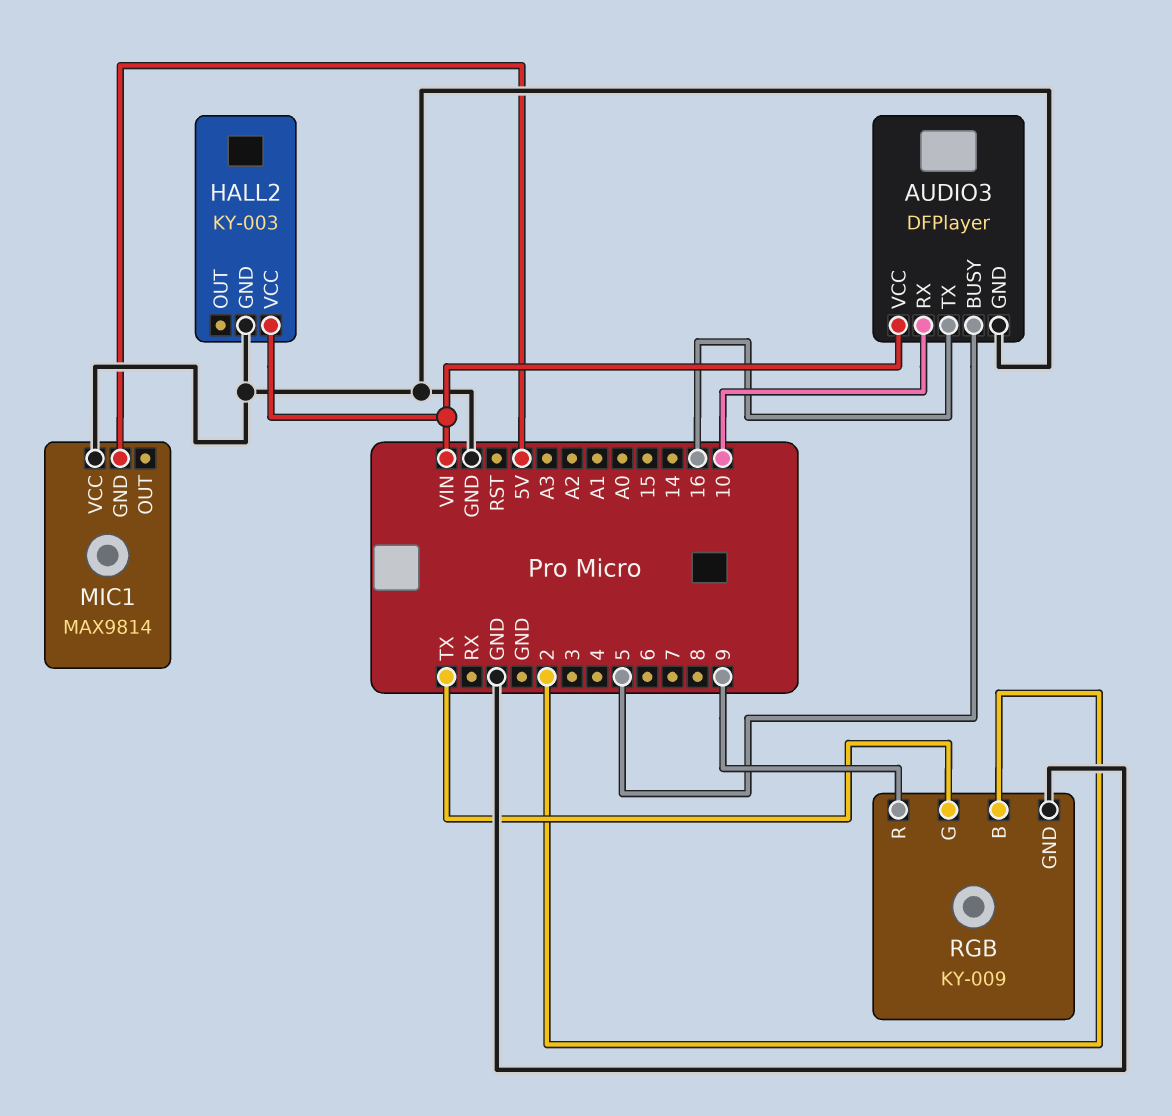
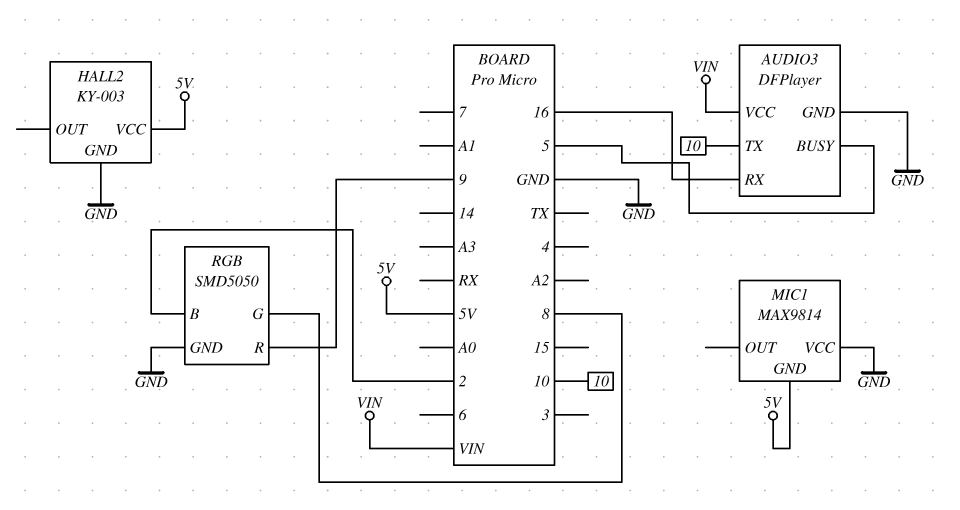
AUDIO3 pin RX: 10 -> 16
AUDIO3 pin TX: 16 -> 10
HALL2 pin VCC: VIN -> 5V
RGB: KY-009 -> SMD5050
RGB pin G: TX -> 8

